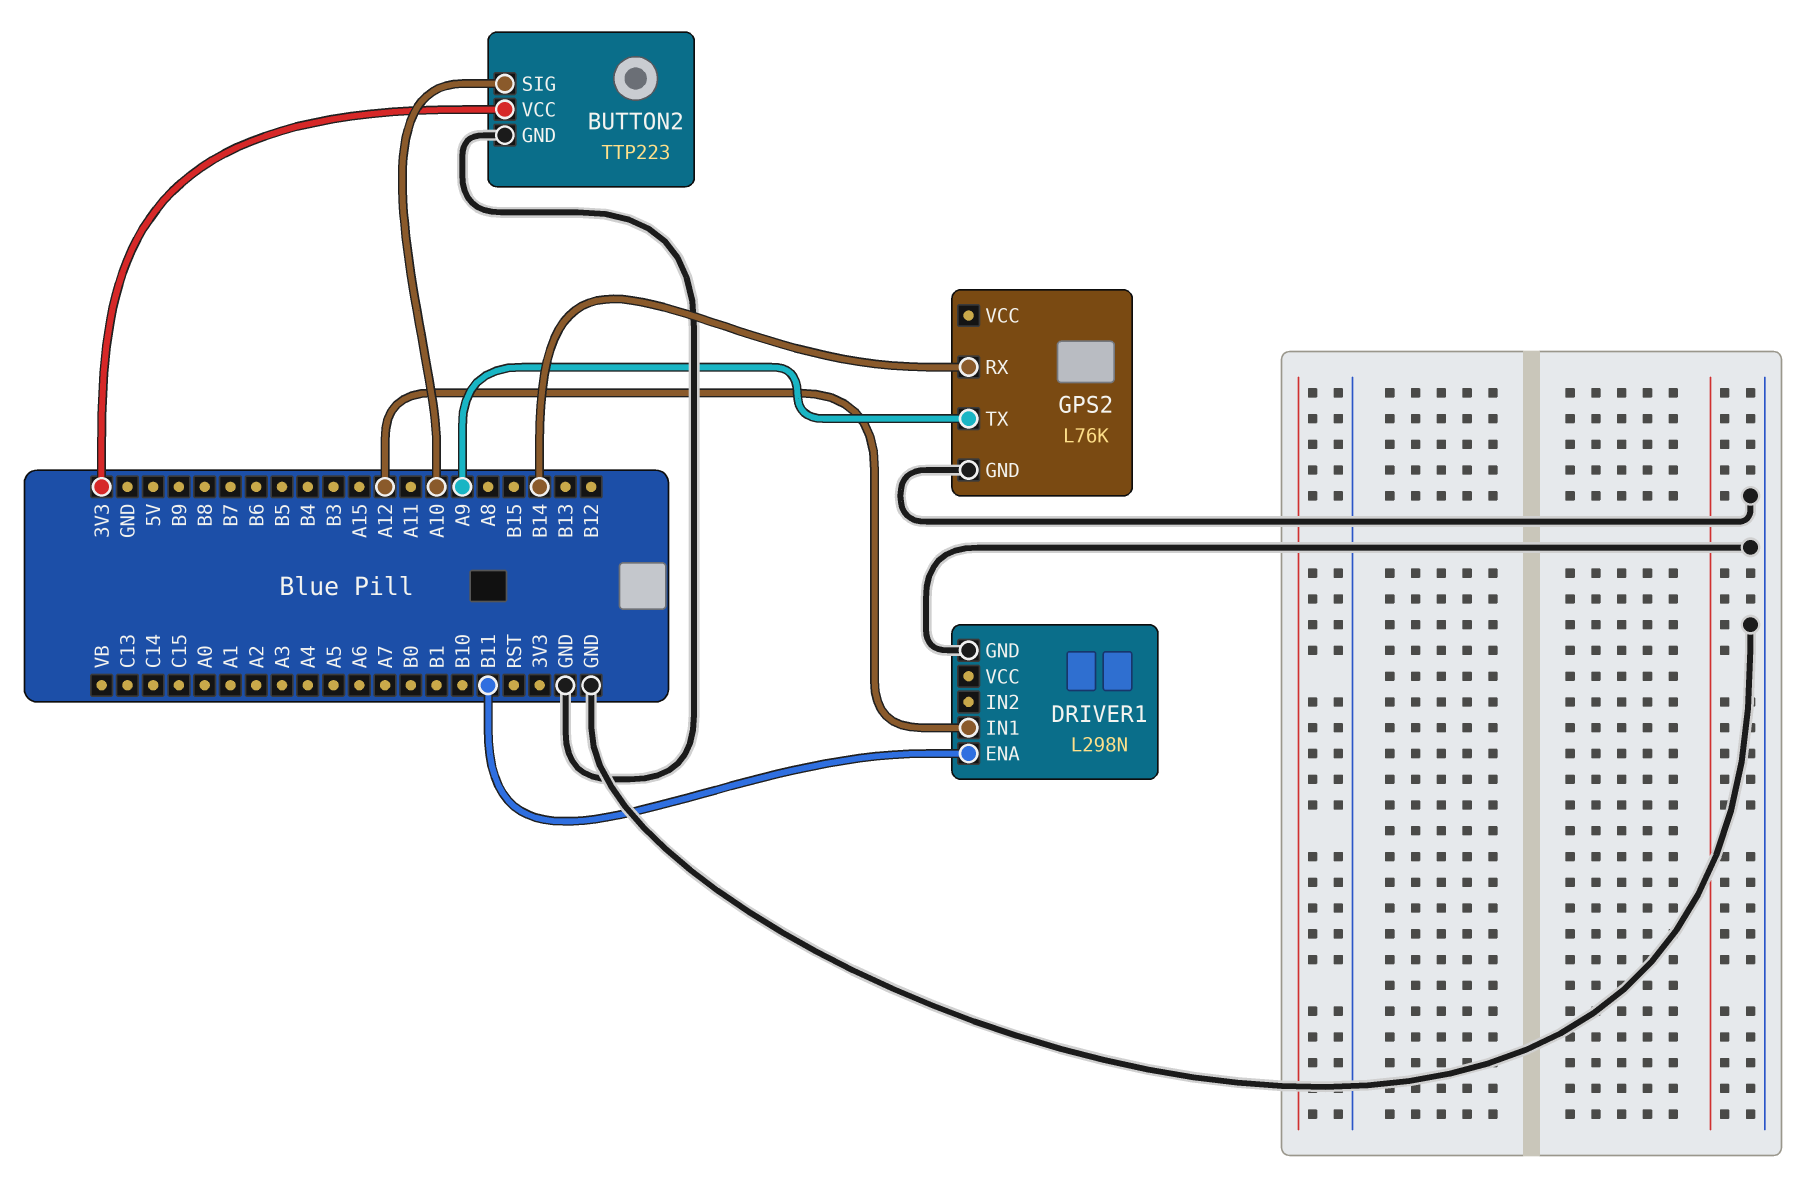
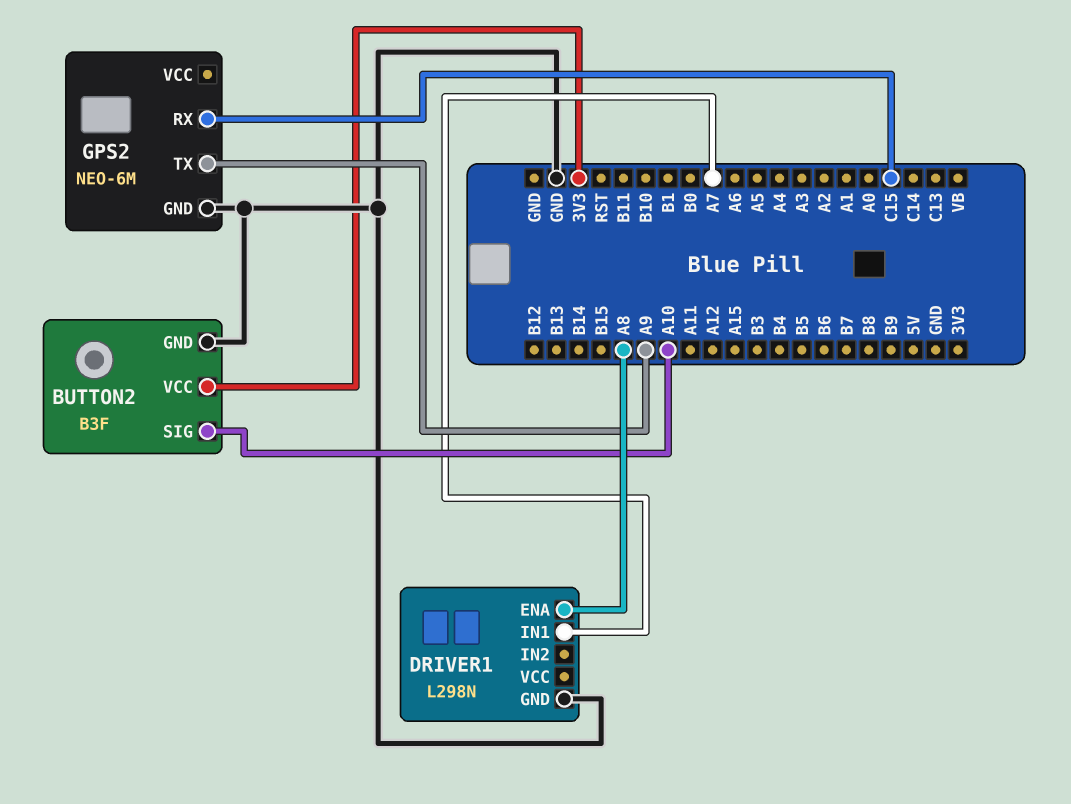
BUTTON2: TTP223 -> B3F
DRIVER1 pin ENA: B11 -> A8
DRIVER1 pin IN1: A12 -> A7
GPS2: L76K -> NEO-6M
GPS2 pin RX: B14 -> C15

